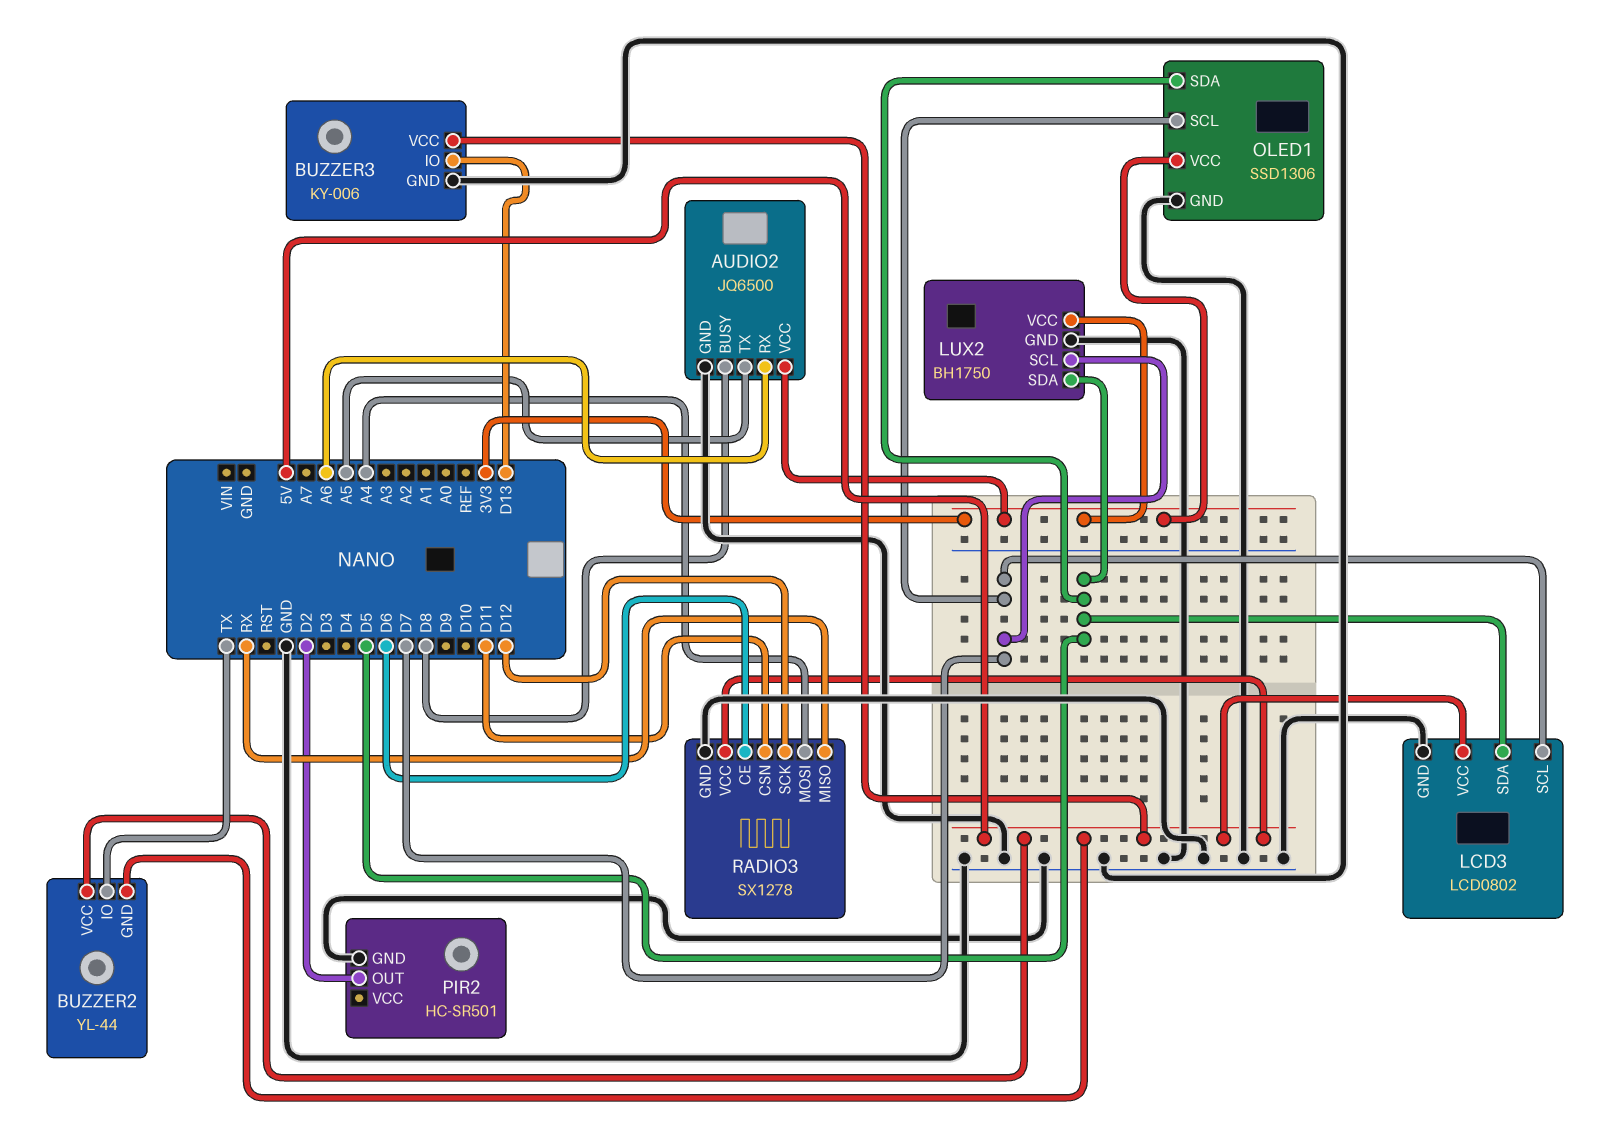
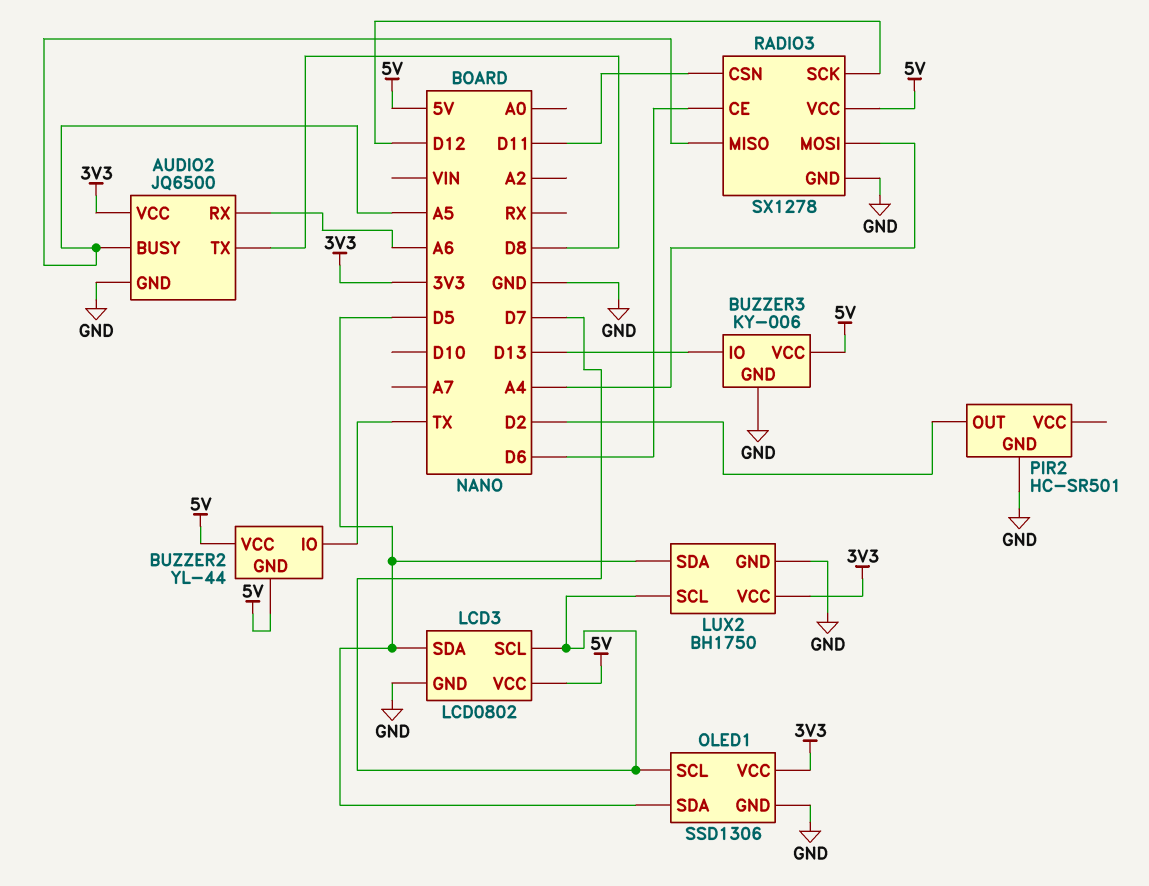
AUDIO2 pin BUSY: D8 -> A5
AUDIO2 pin TX: A5 -> D8
RADIO3 pin MISO: RX -> A5

